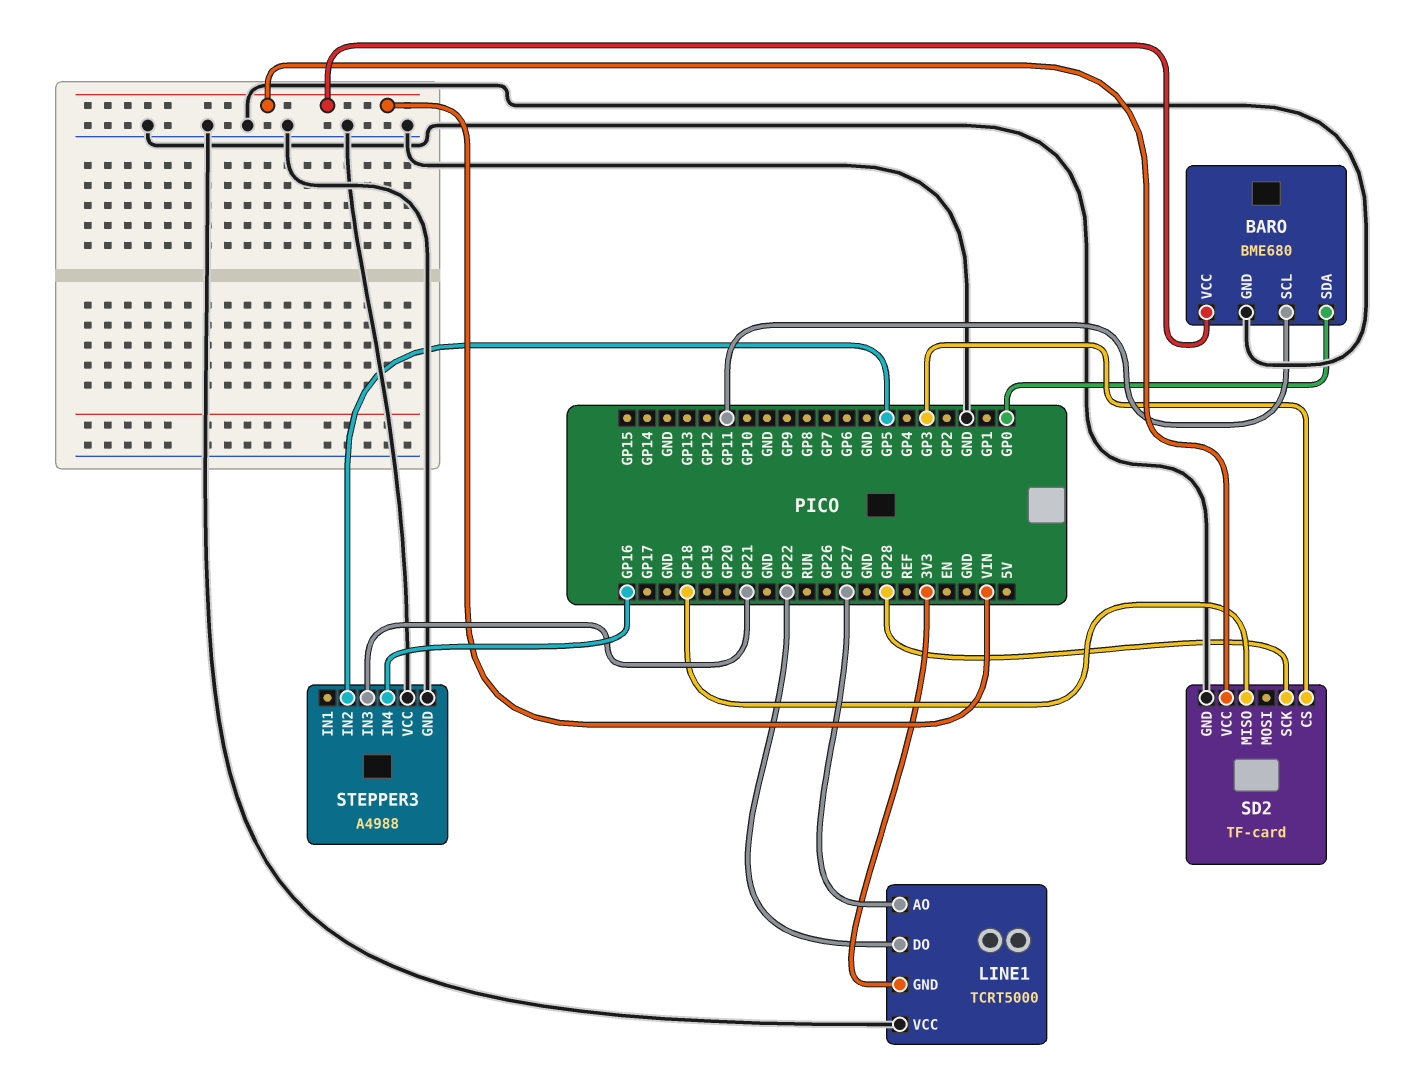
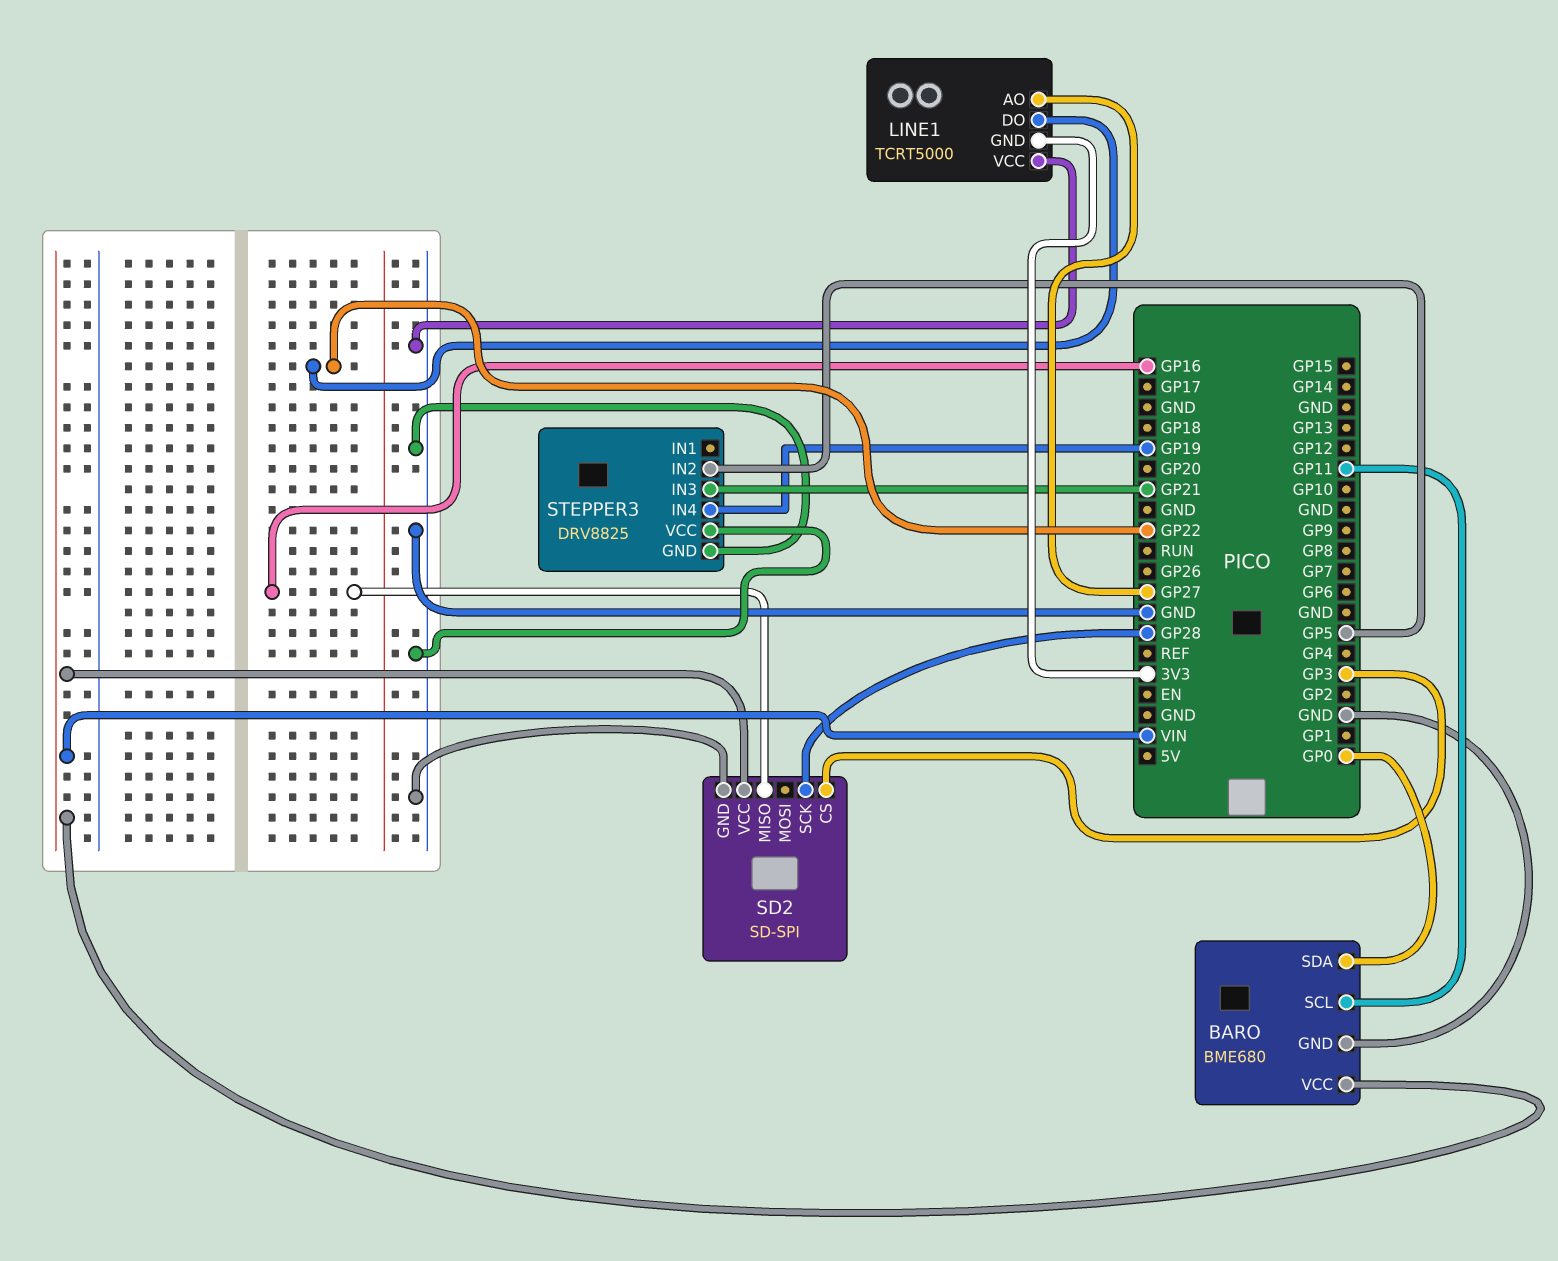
SD2: TF-card -> SD-SPI
SD2 pin MISO: GP18 -> GP16
STEPPER3: A4988 -> DRV8825
STEPPER3 pin IN4: GP16 -> GP19

